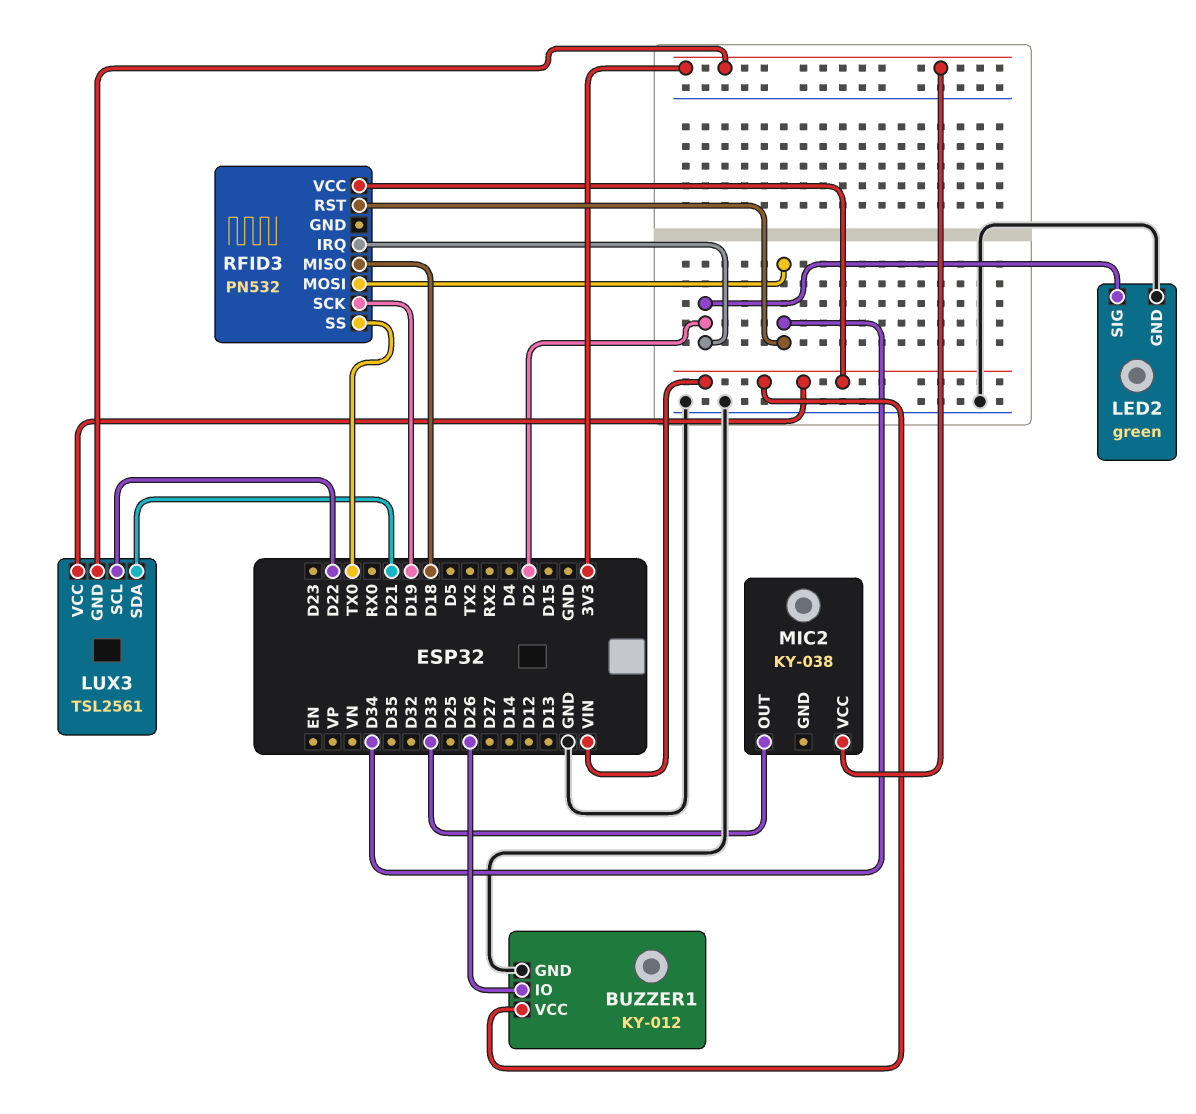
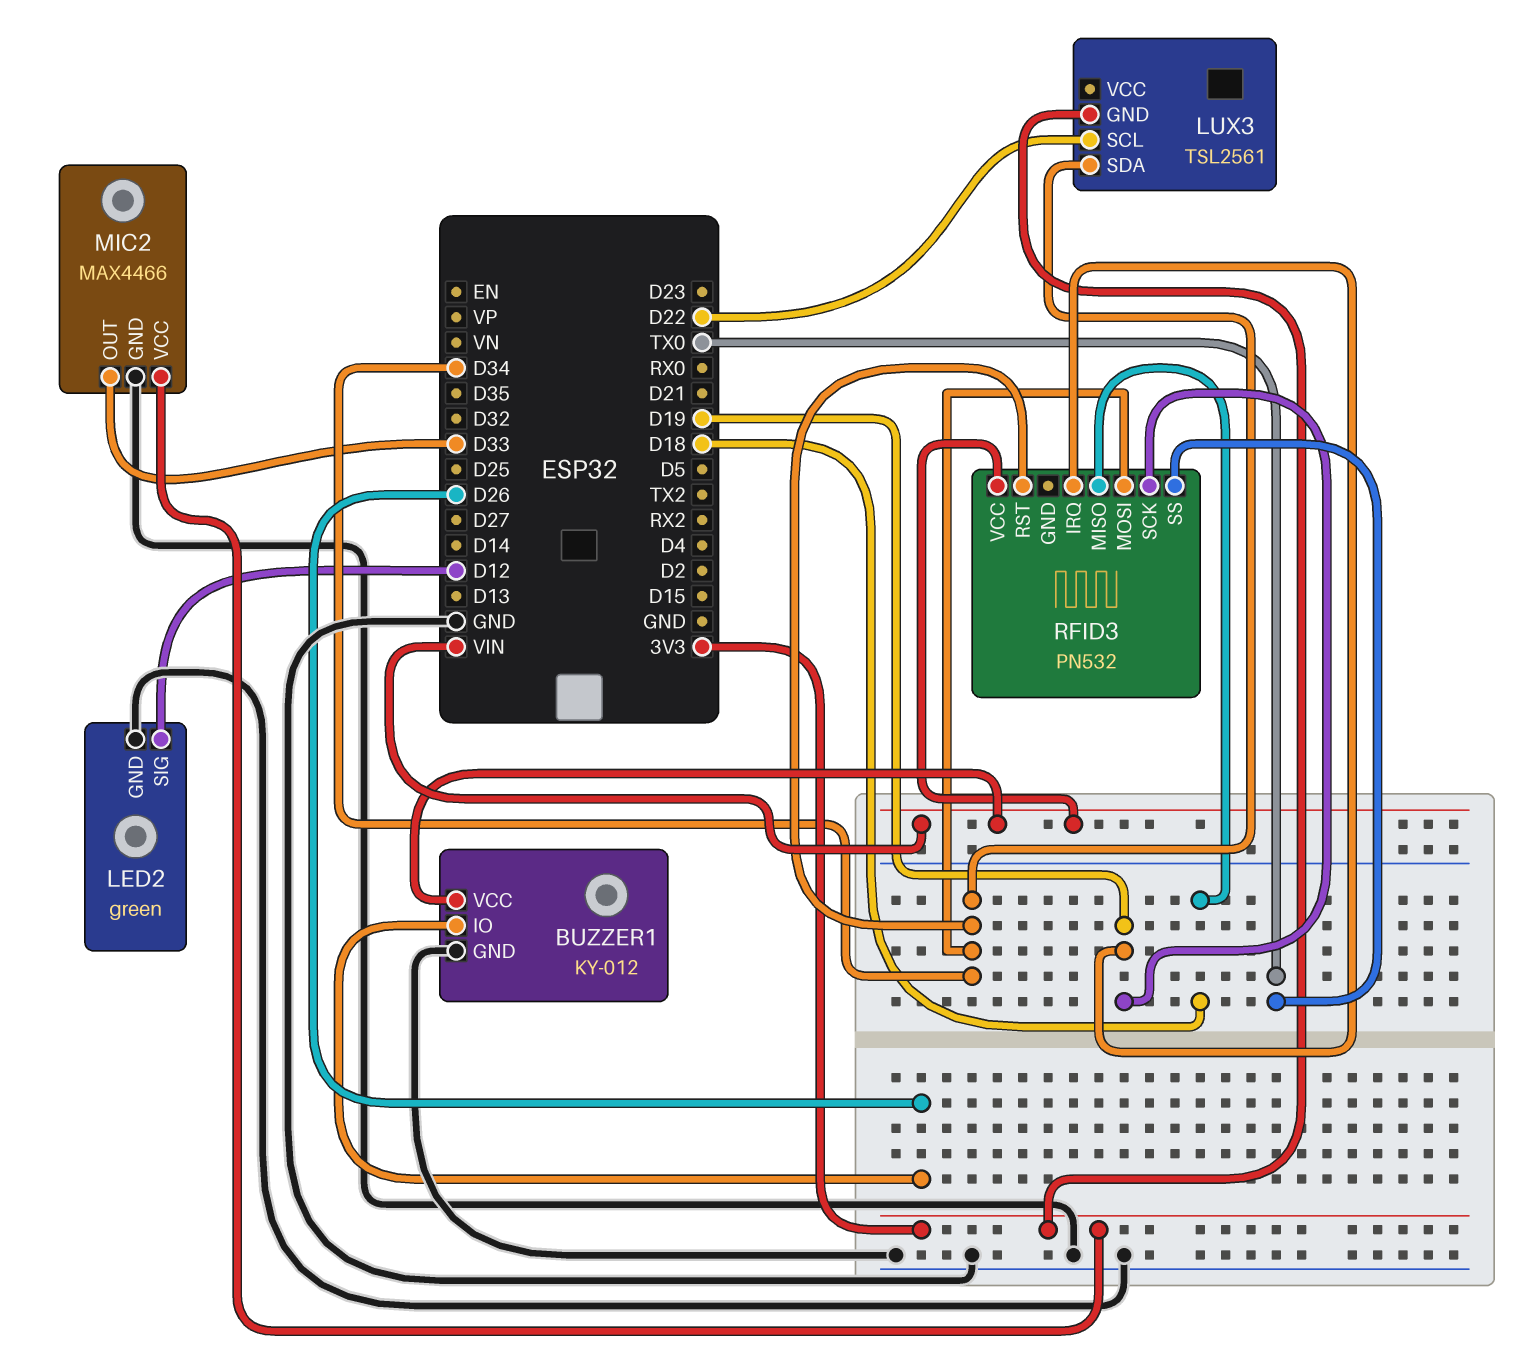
LED2 pin SIG: D2 -> D12
LUX3 pin SDA: D21 -> D34
LUX3 pin VCC: VIN -> none
MIC2: KY-038 -> MAX4466
MIC2 pin GND: none -> GND
RFID3 pin IRQ: D2 -> D19

